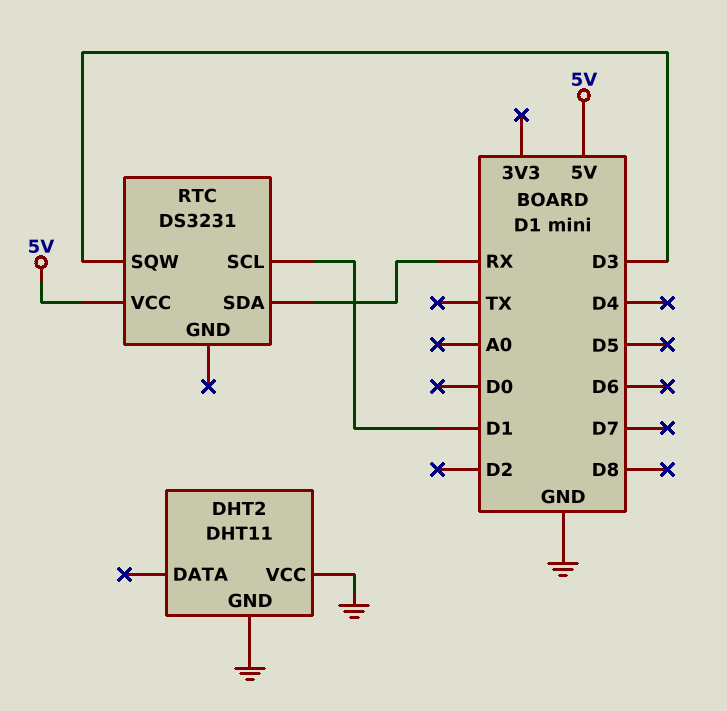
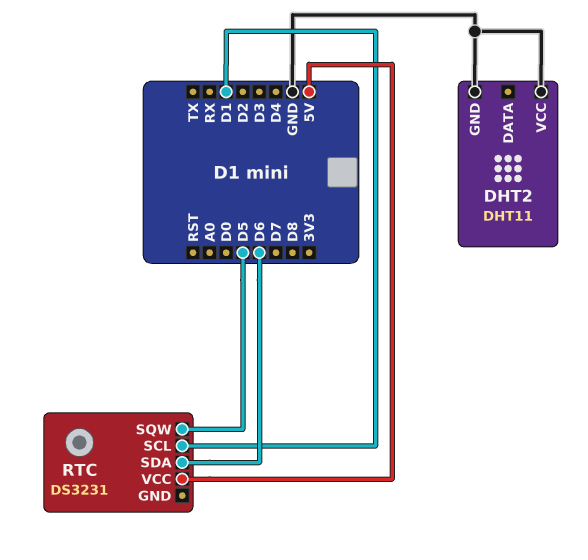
RTC pin SDA: RX -> D6
RTC pin SQW: D3 -> D5

